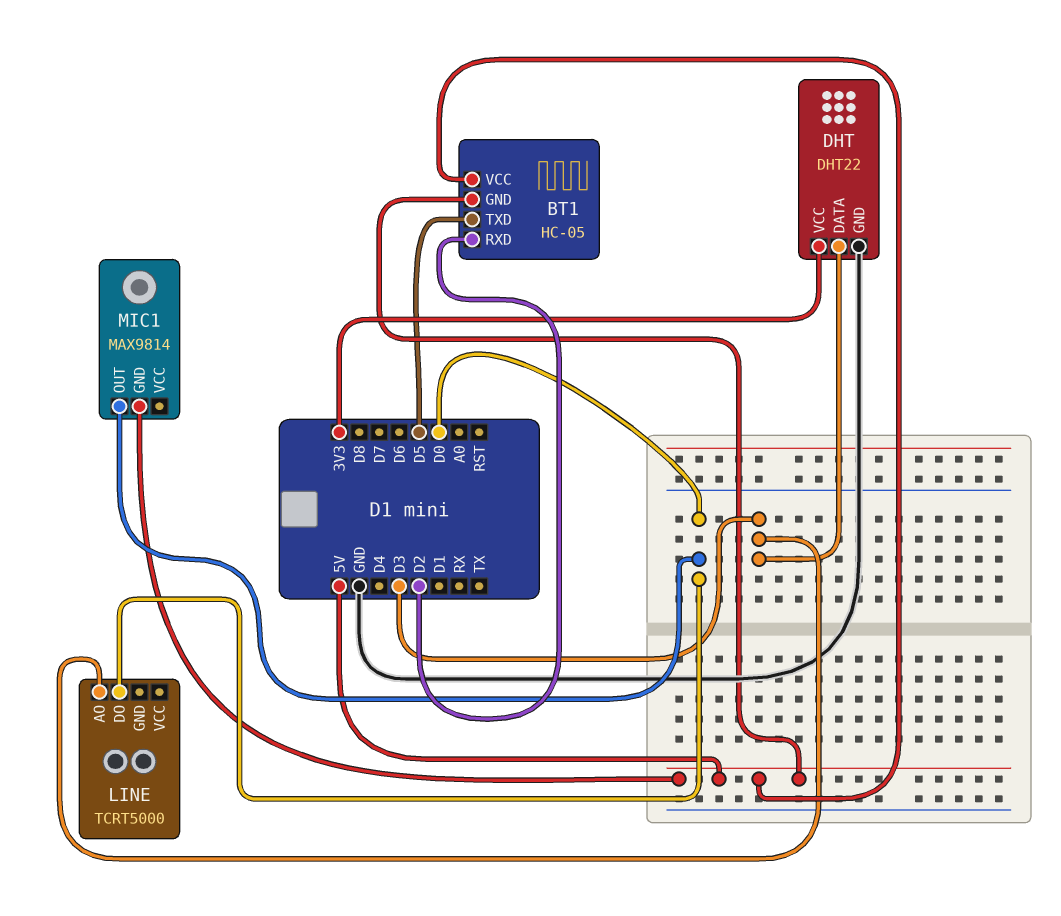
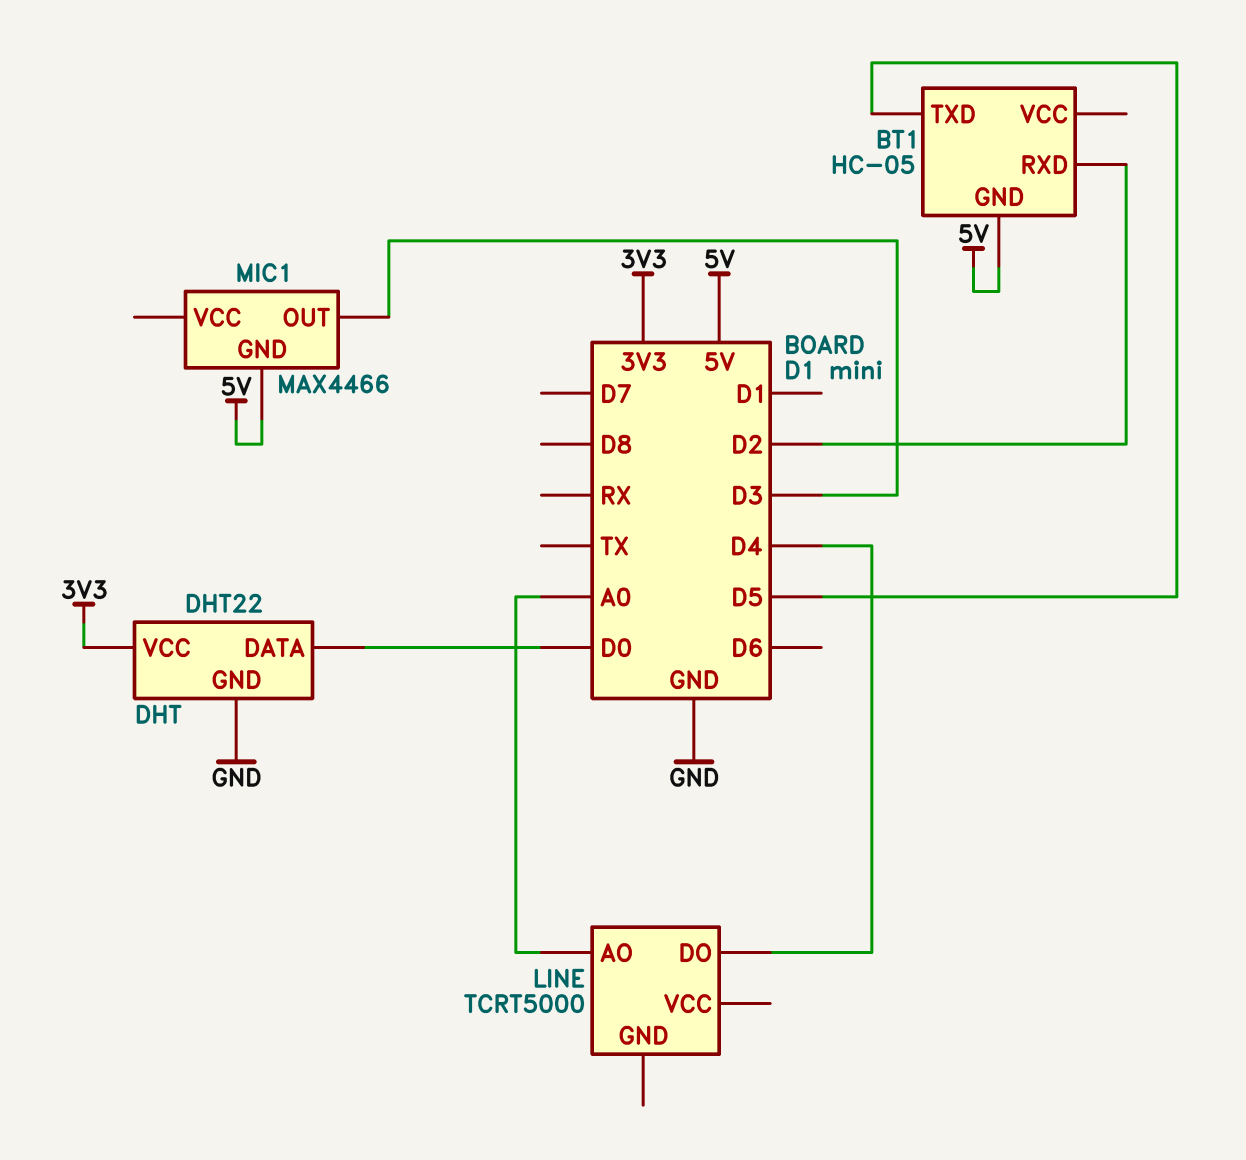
BT1 pin VCC: 5V -> none
DHT pin DATA: D3 -> D0
LINE pin AO: D3 -> A0
LINE pin DO: D0 -> D4
MIC1: MAX9814 -> MAX4466
MIC1 pin OUT: D0 -> D3

